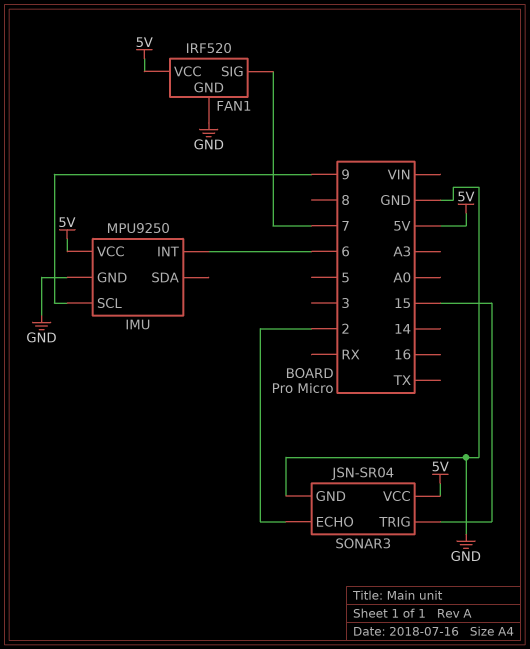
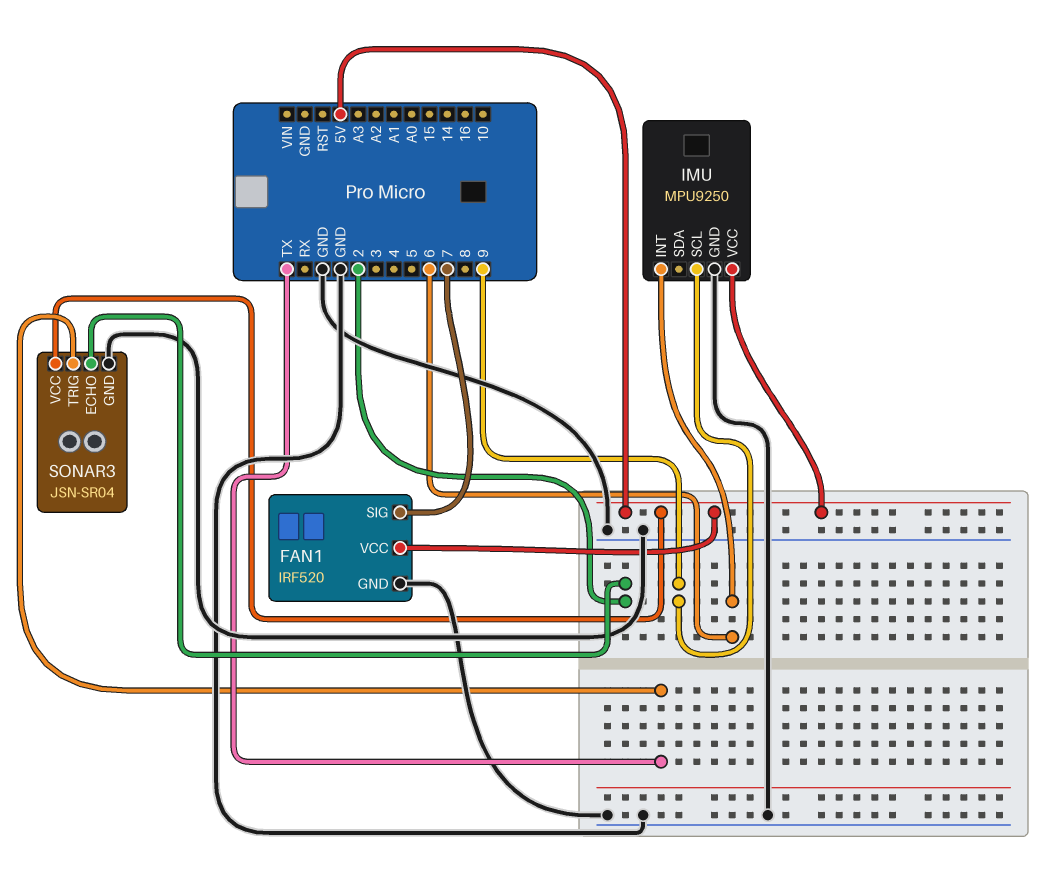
SONAR3 pin TRIG: 15 -> TX

